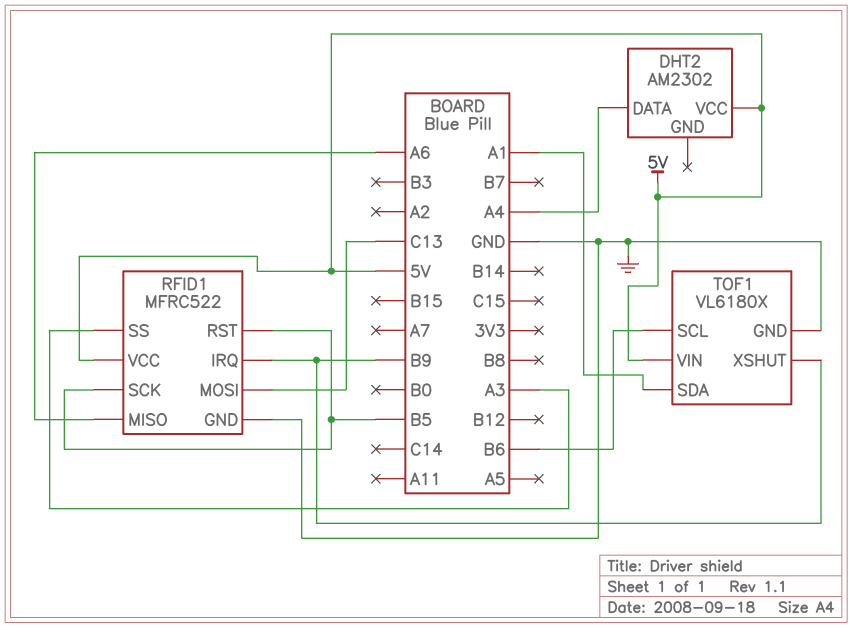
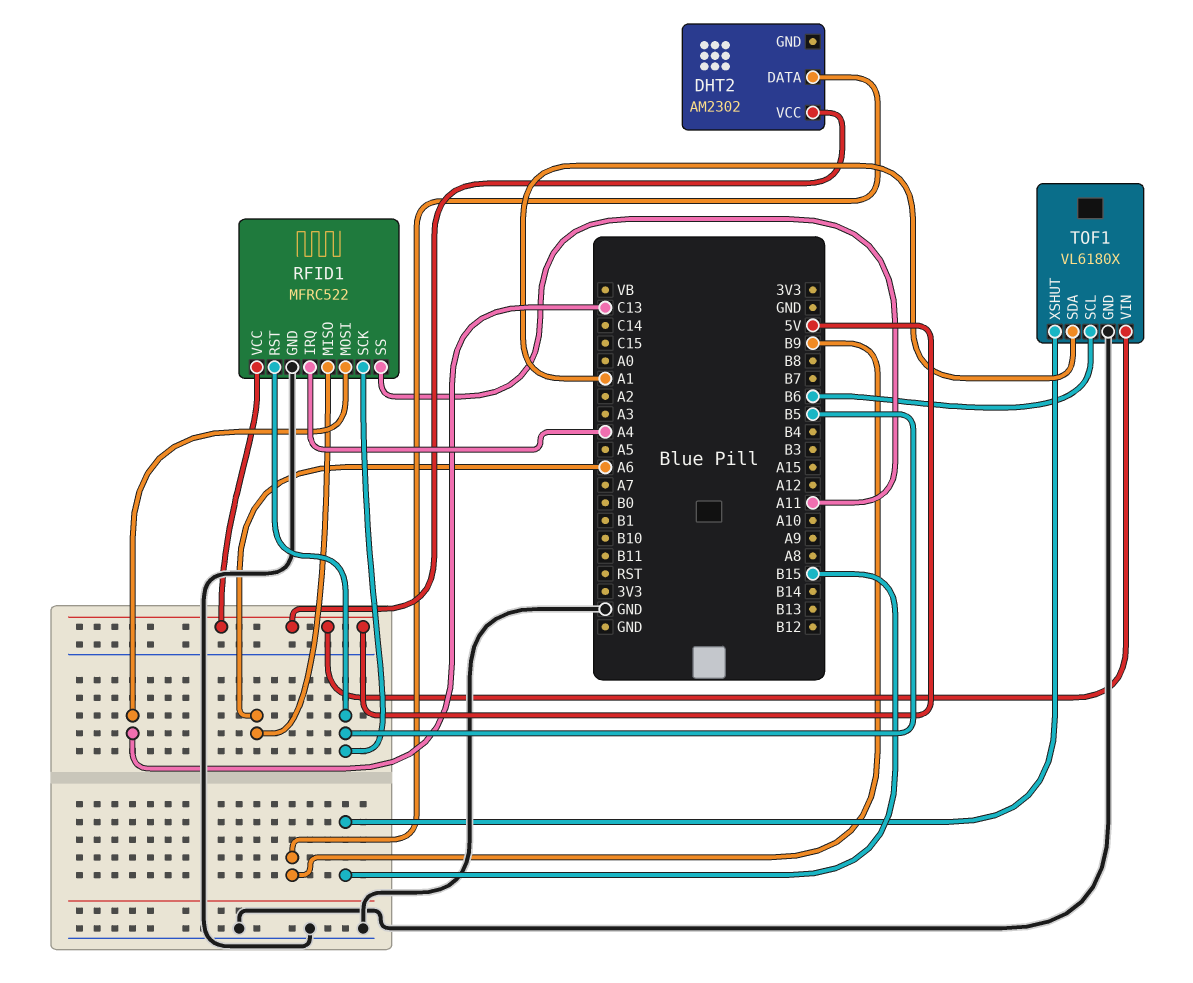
DHT2 pin DATA: A4 -> B9
RFID1 pin IRQ: B9 -> A4
RFID1 pin SS: A3 -> A11
TOF1 pin XSHUT: B9 -> B15

